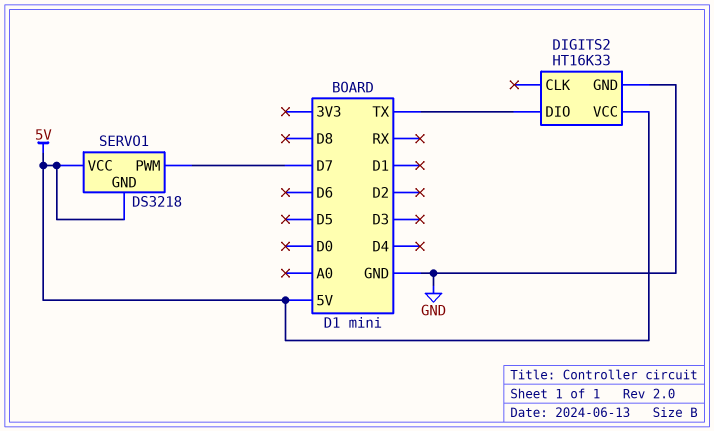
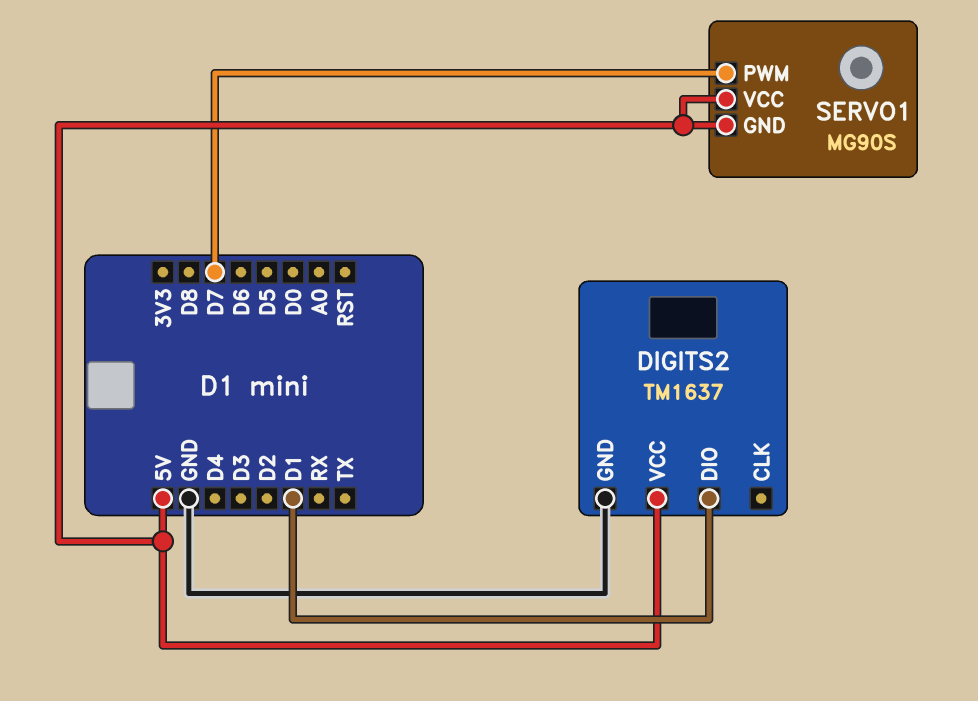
DIGITS2: HT16K33 -> TM1637
DIGITS2 pin DIO: TX -> D1
SERVO1: DS3218 -> MG90S

